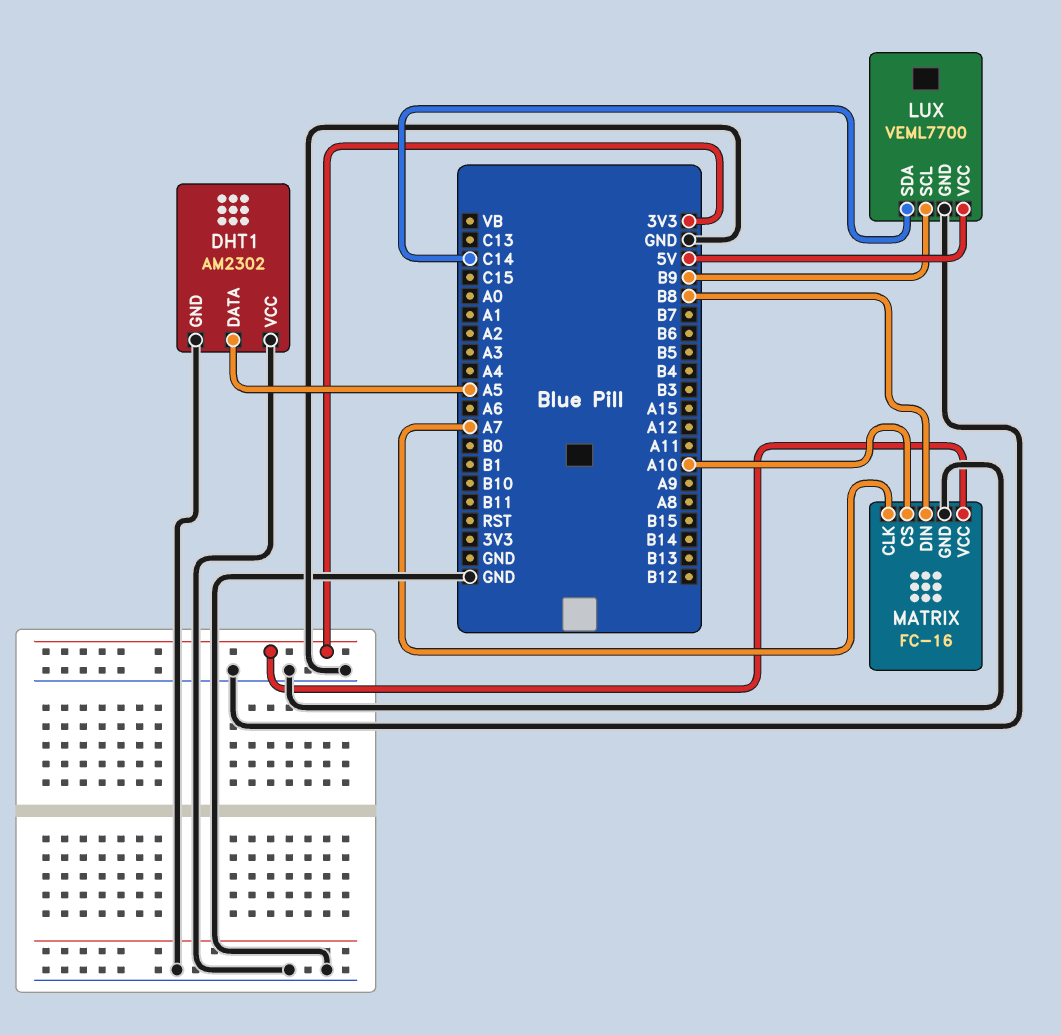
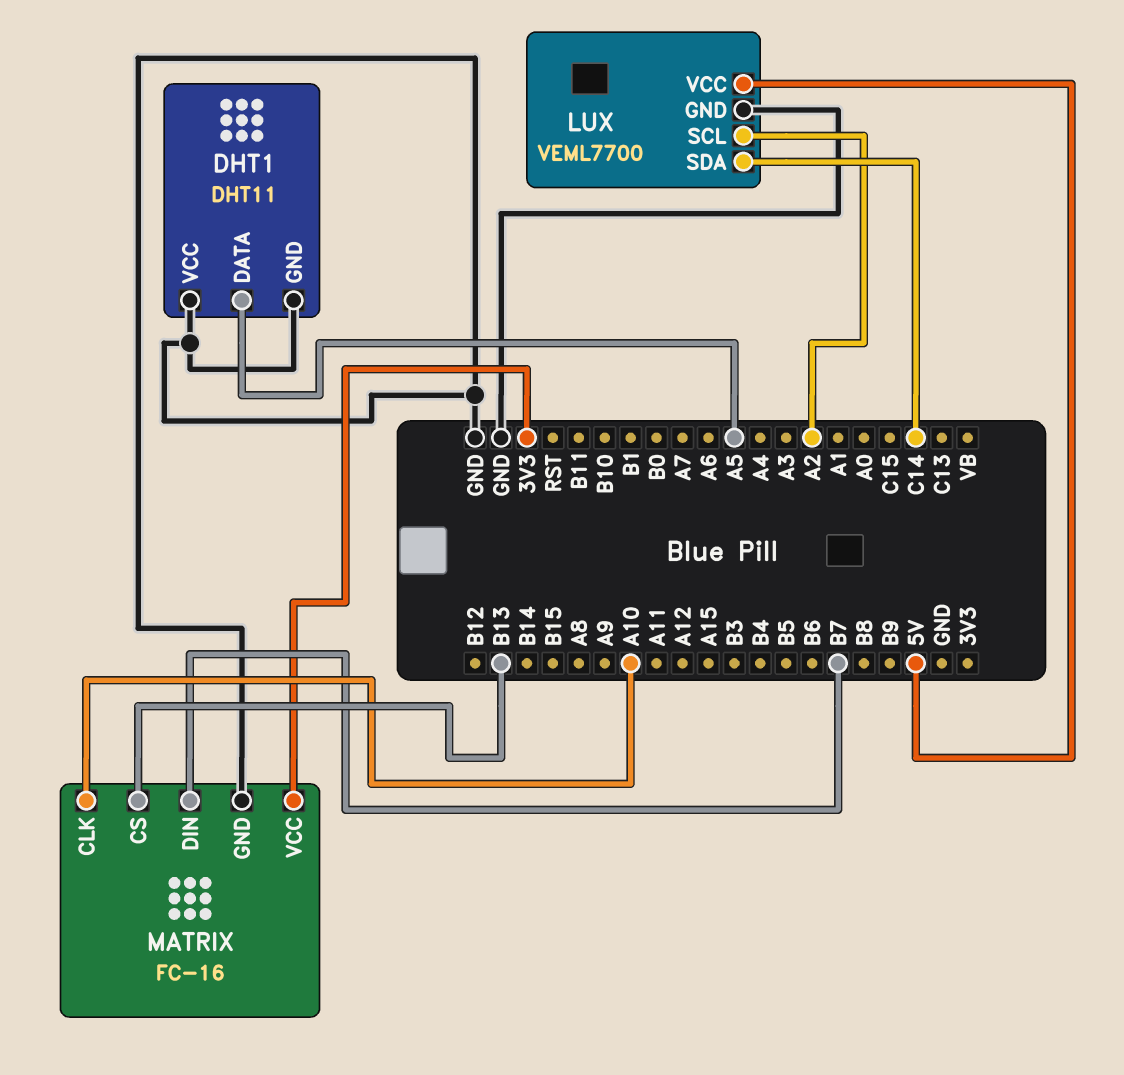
DHT1: AM2302 -> DHT11
LUX pin SCL: B9 -> A2
MATRIX pin CLK: A7 -> A10
MATRIX pin CS: A10 -> B13
MATRIX pin DIN: B8 -> B7

